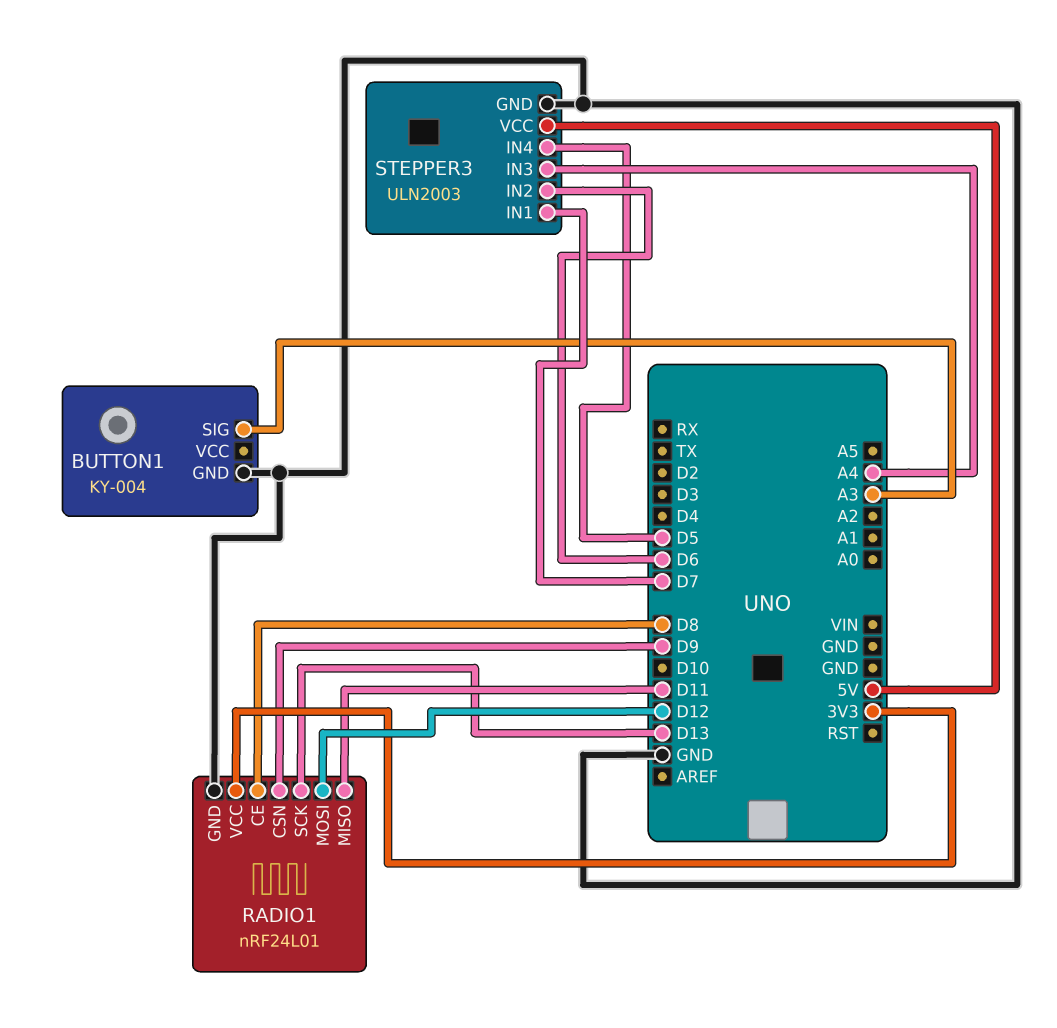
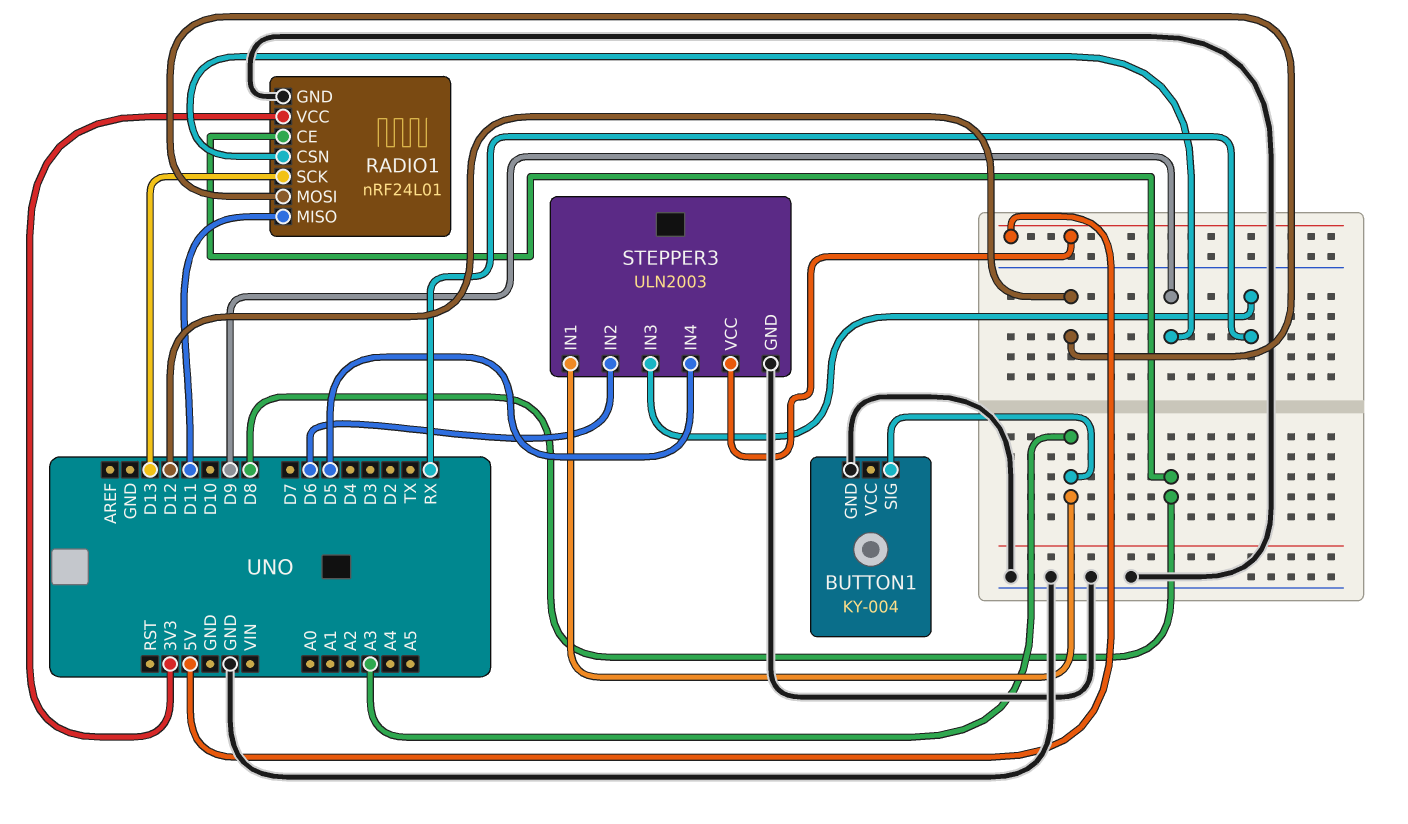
STEPPER3 pin IN1: D7 -> A3
STEPPER3 pin IN3: A4 -> RX

